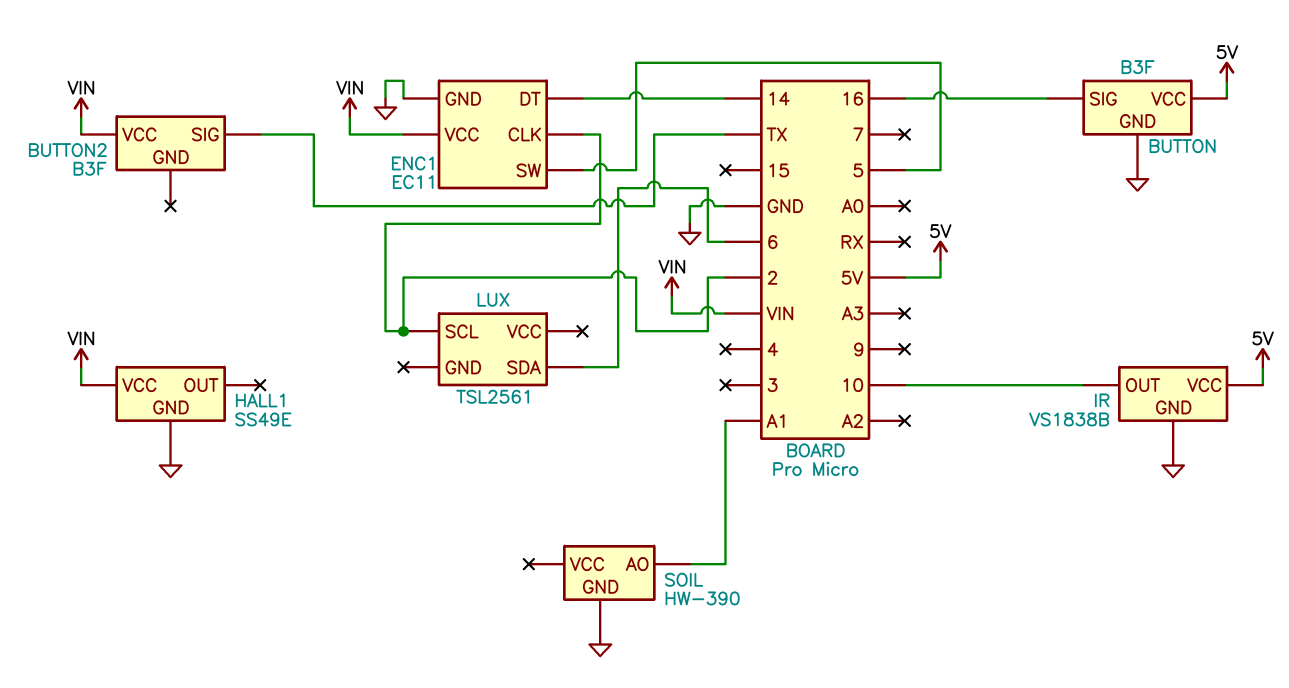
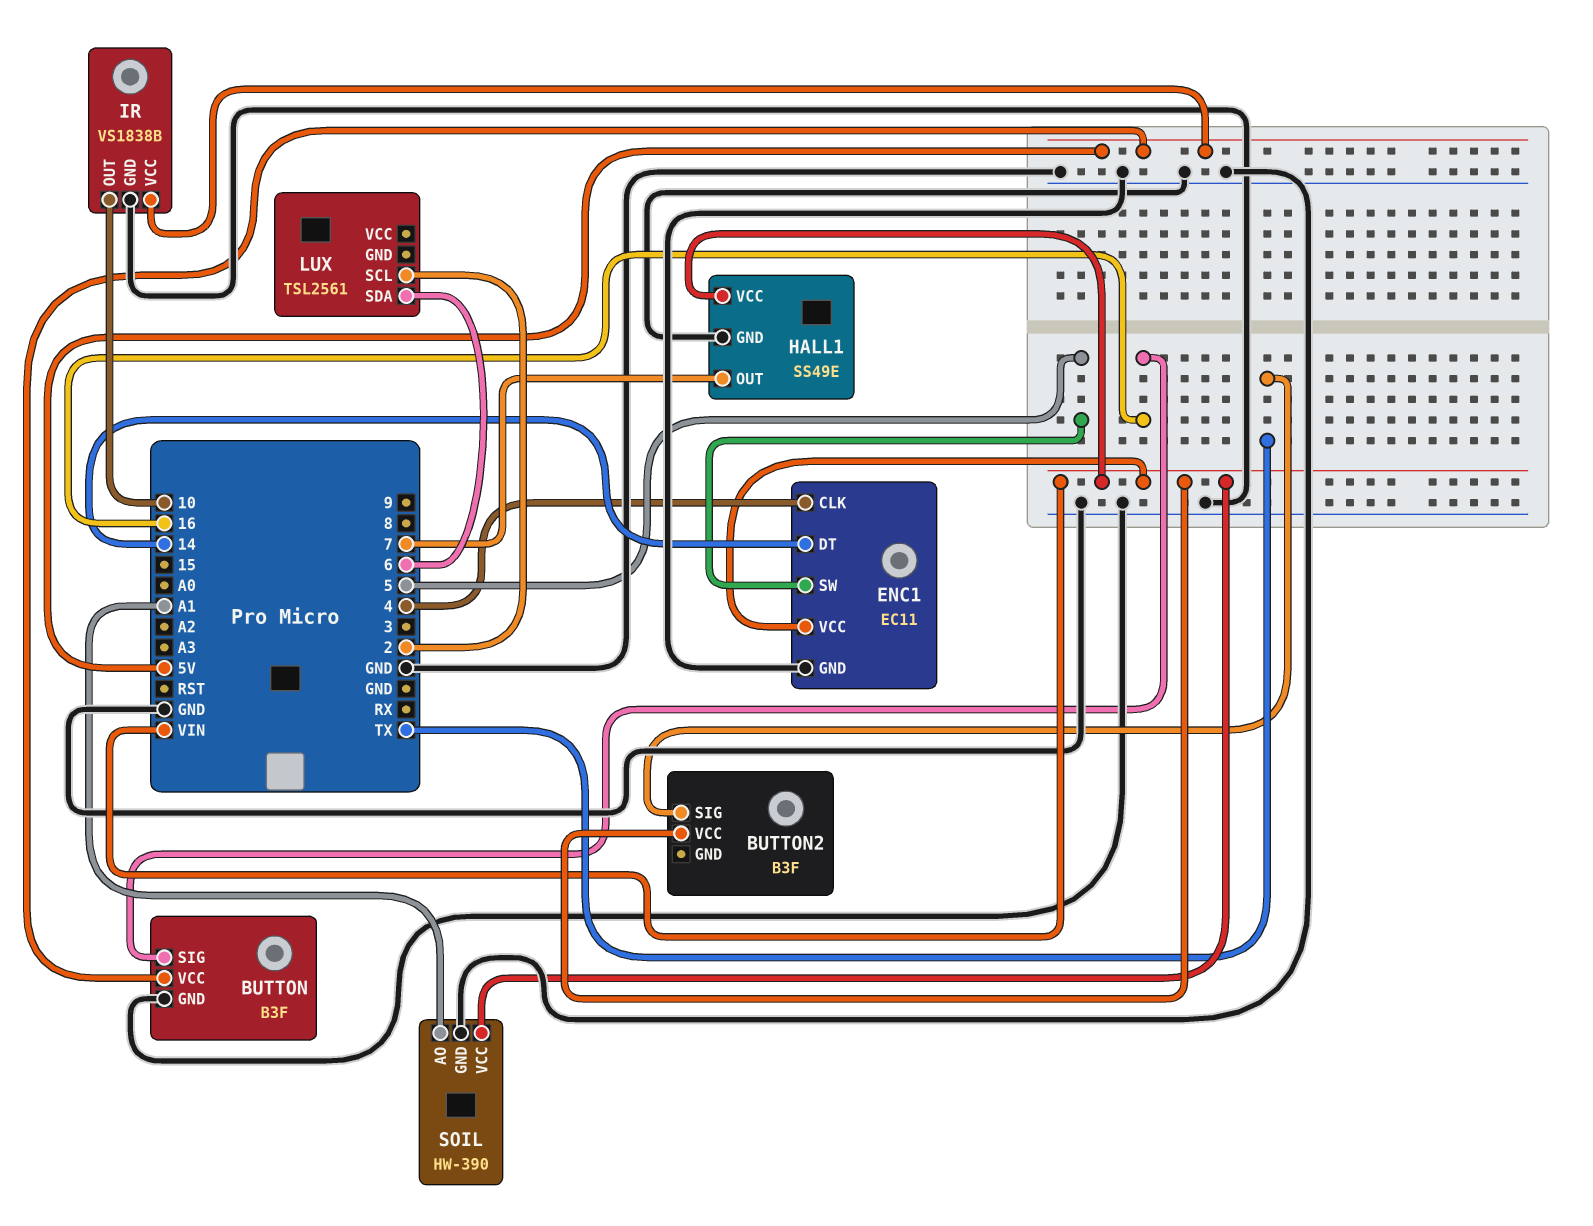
ENC1 pin CLK: 2 -> 4
HALL1 pin OUT: none -> 7
SOIL pin VCC: none -> VIN

